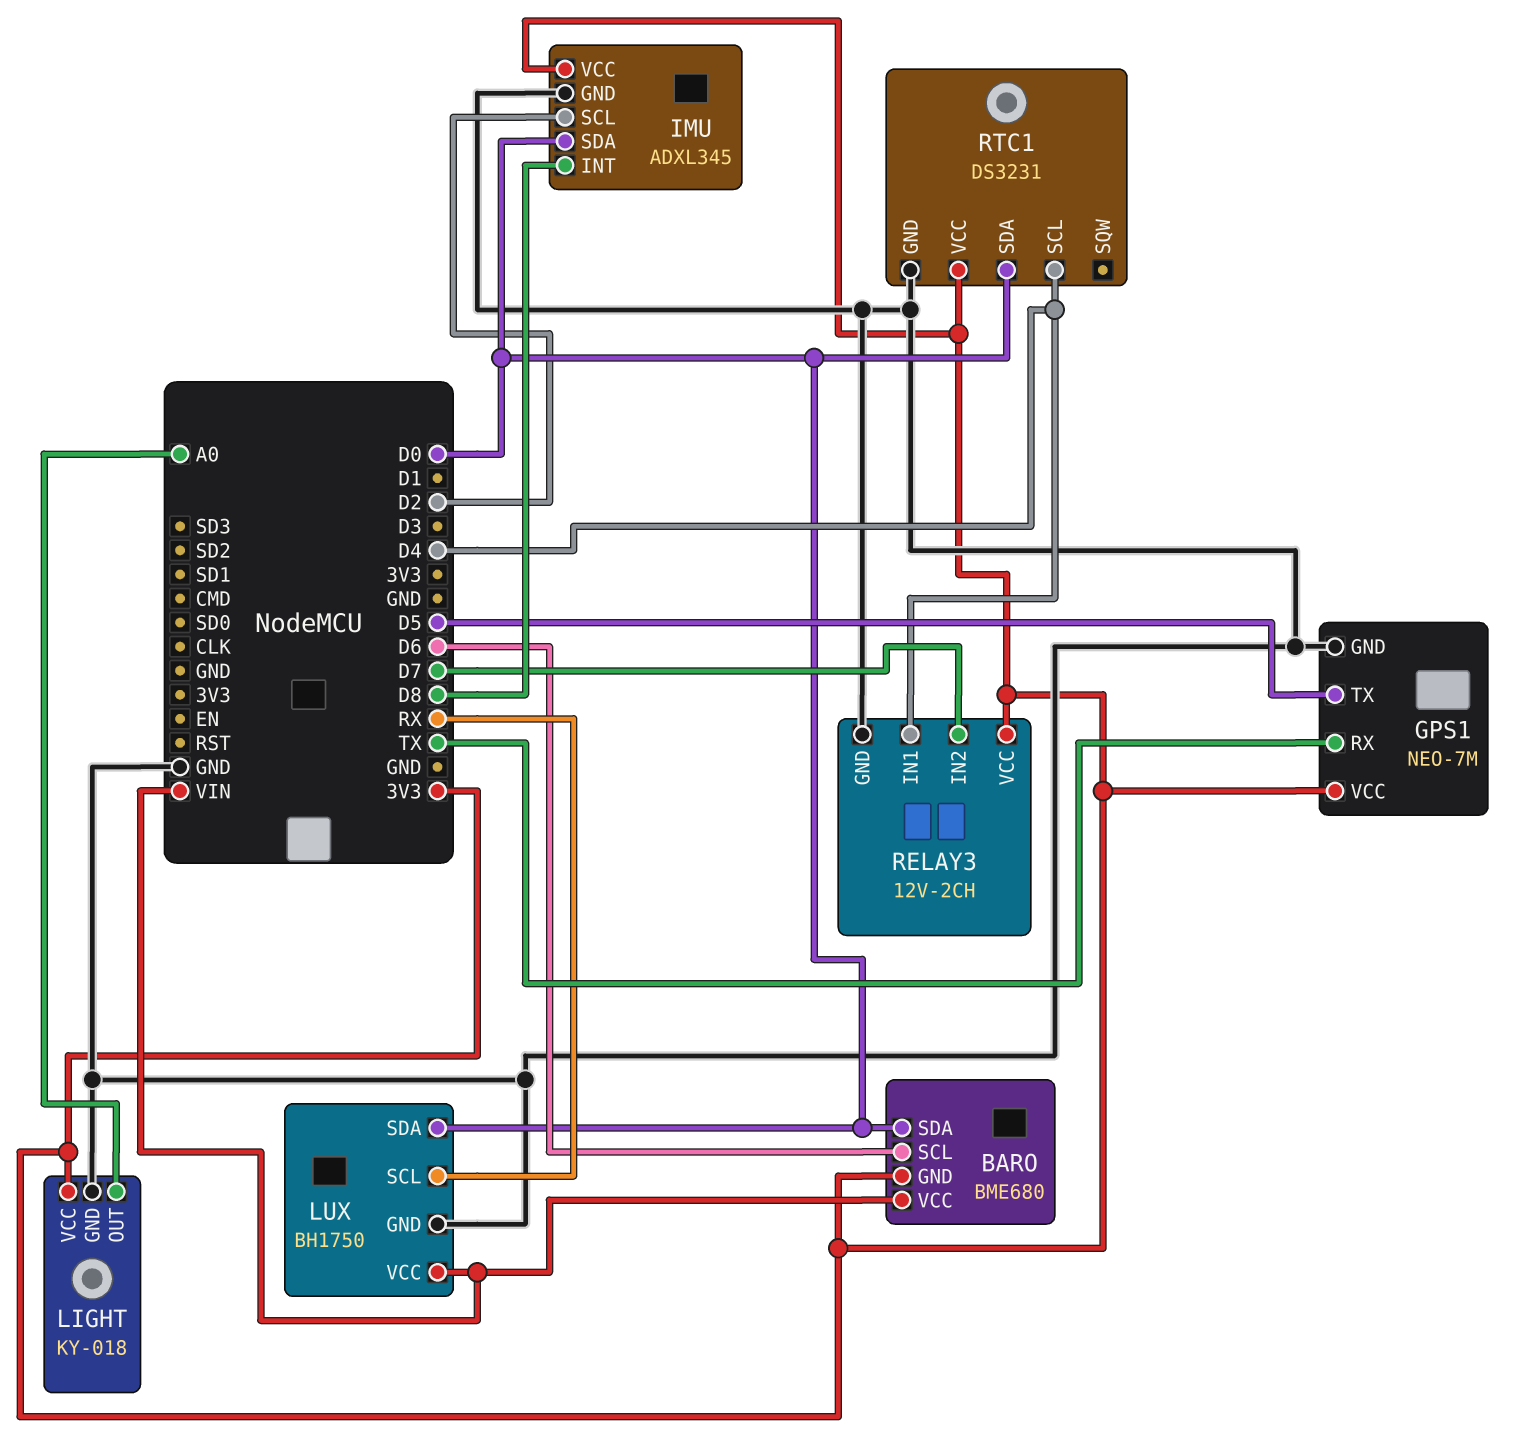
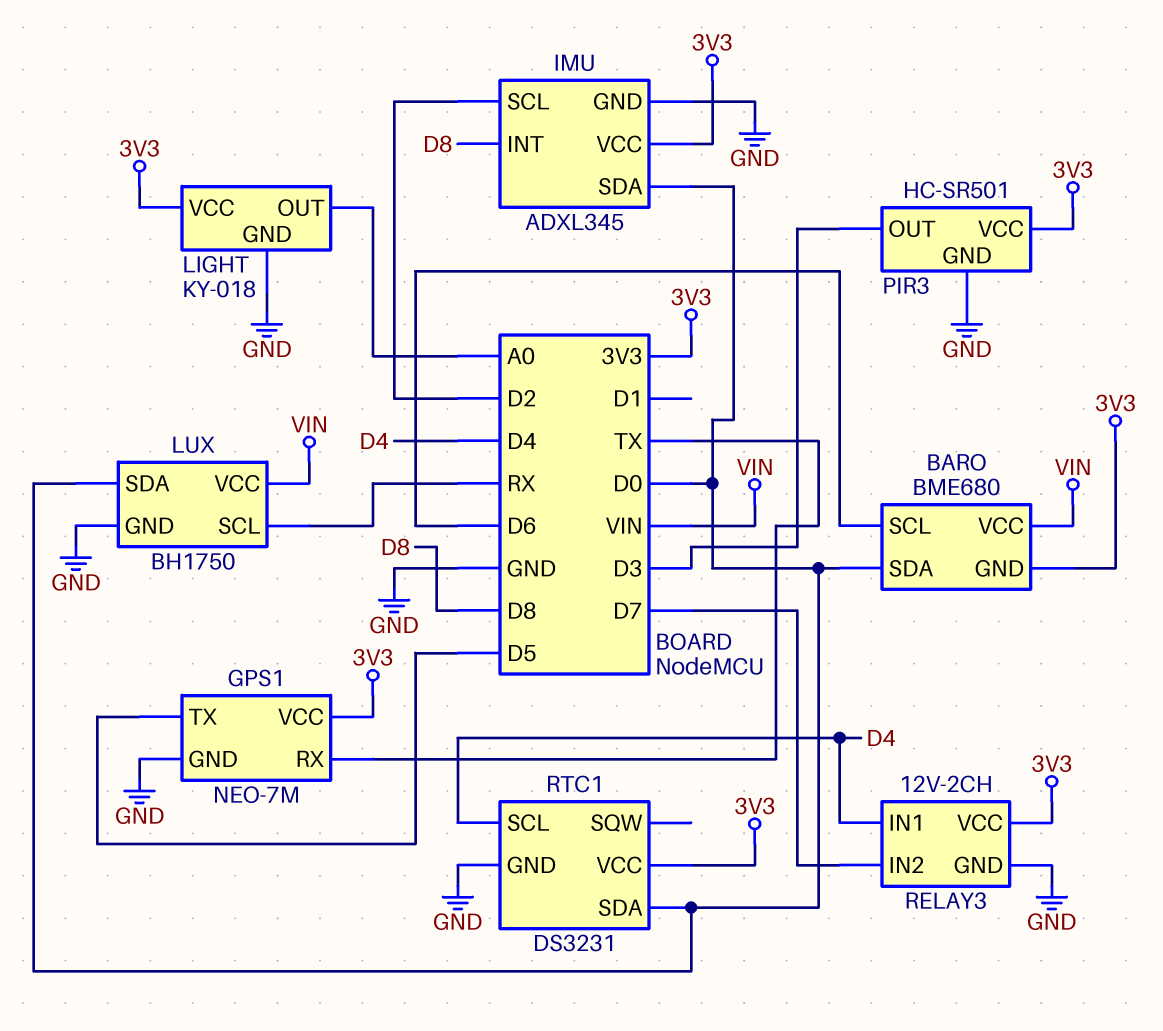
PIR3: none -> HC-SR501
PIR3 pin GND: none -> GND
PIR3 pin OUT: none -> D3
PIR3 pin VCC: none -> 3V3

